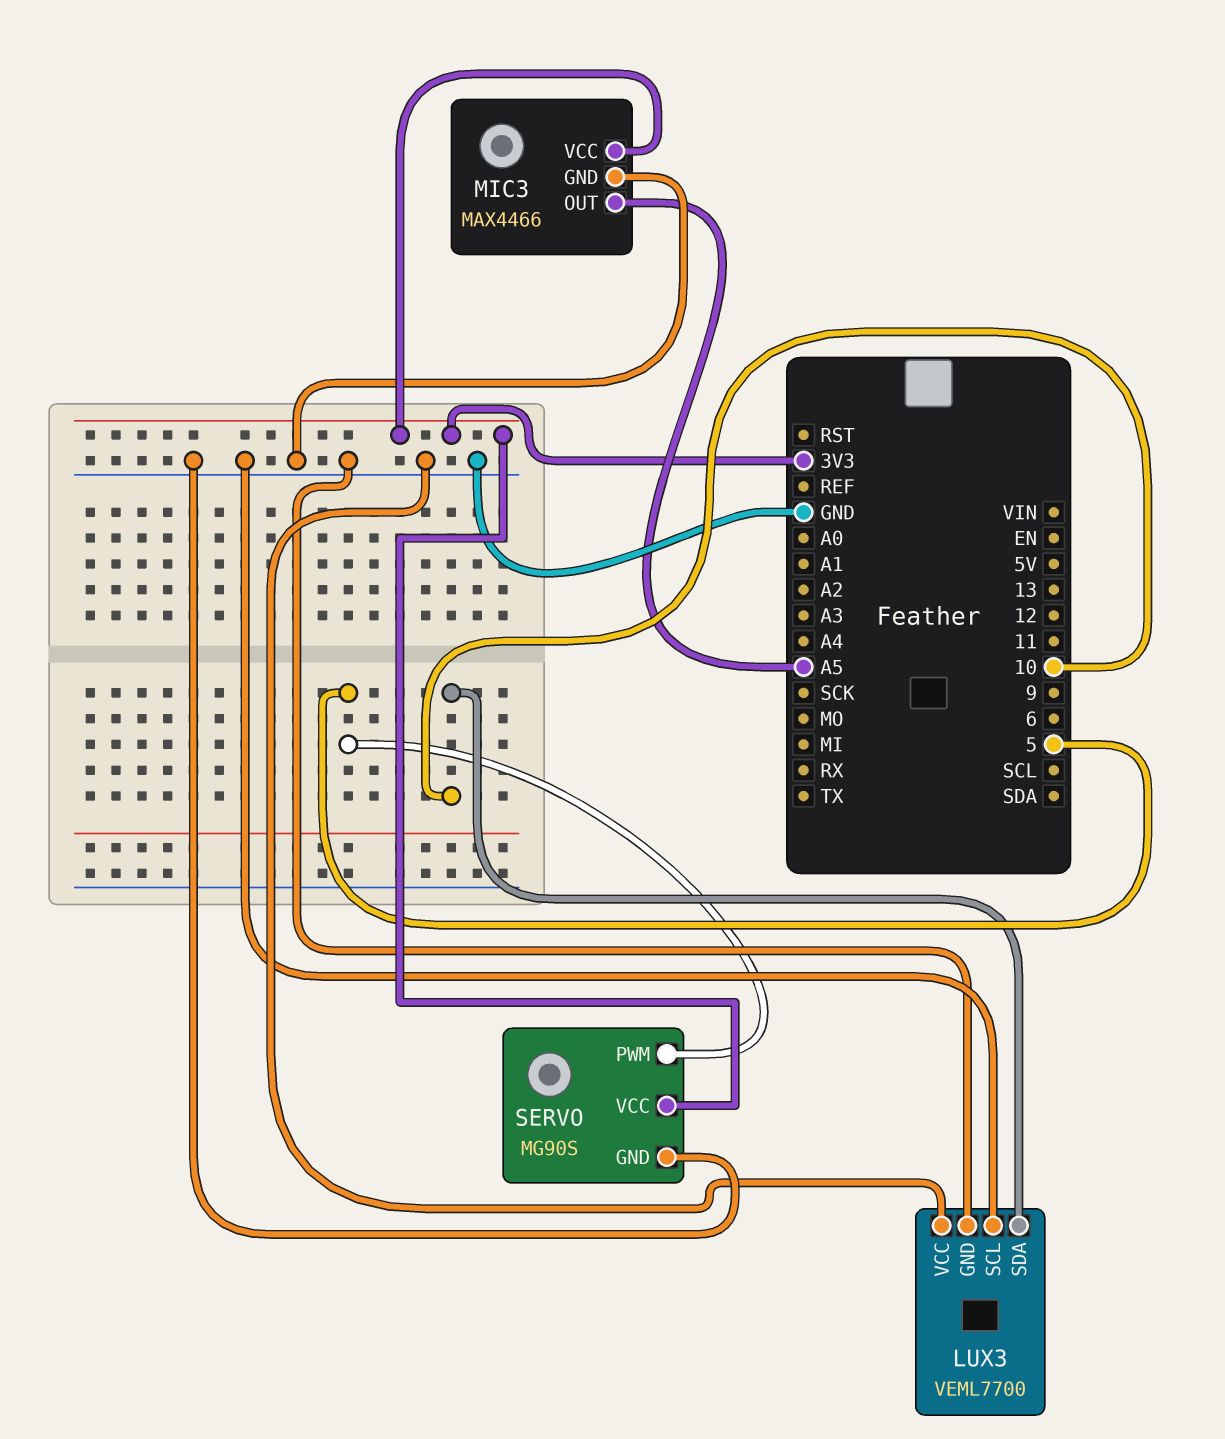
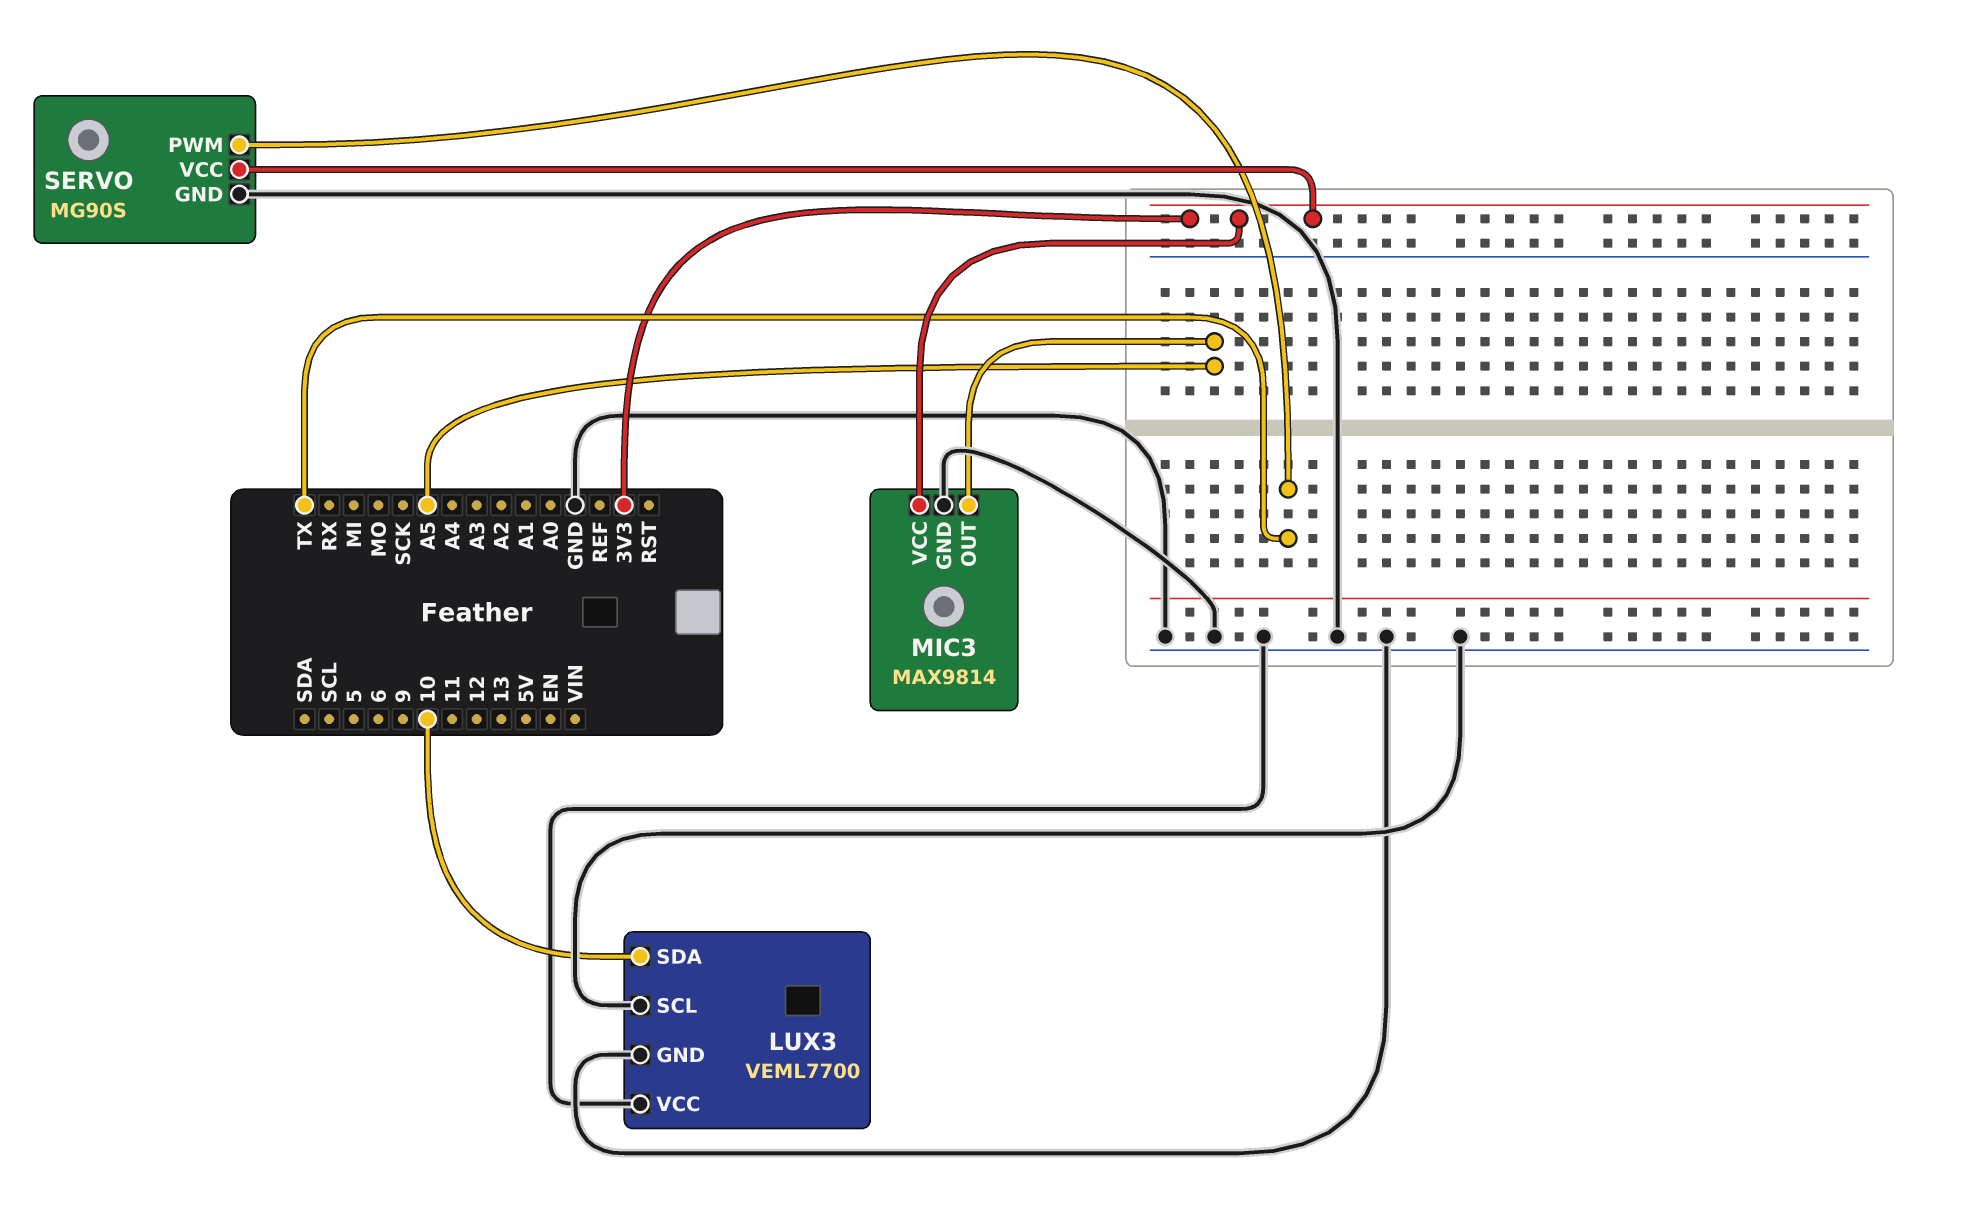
MIC3: MAX4466 -> MAX9814
SERVO pin PWM: 5 -> TX

